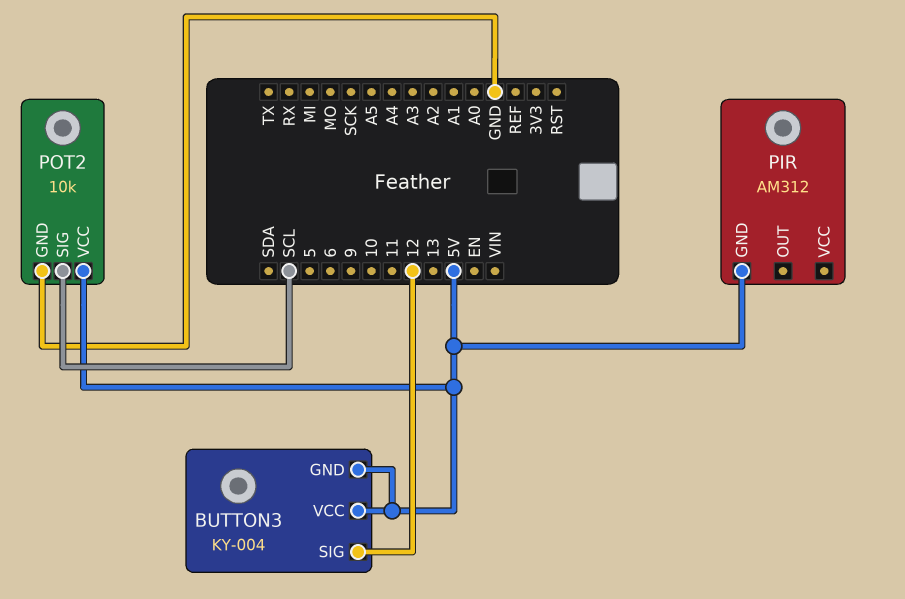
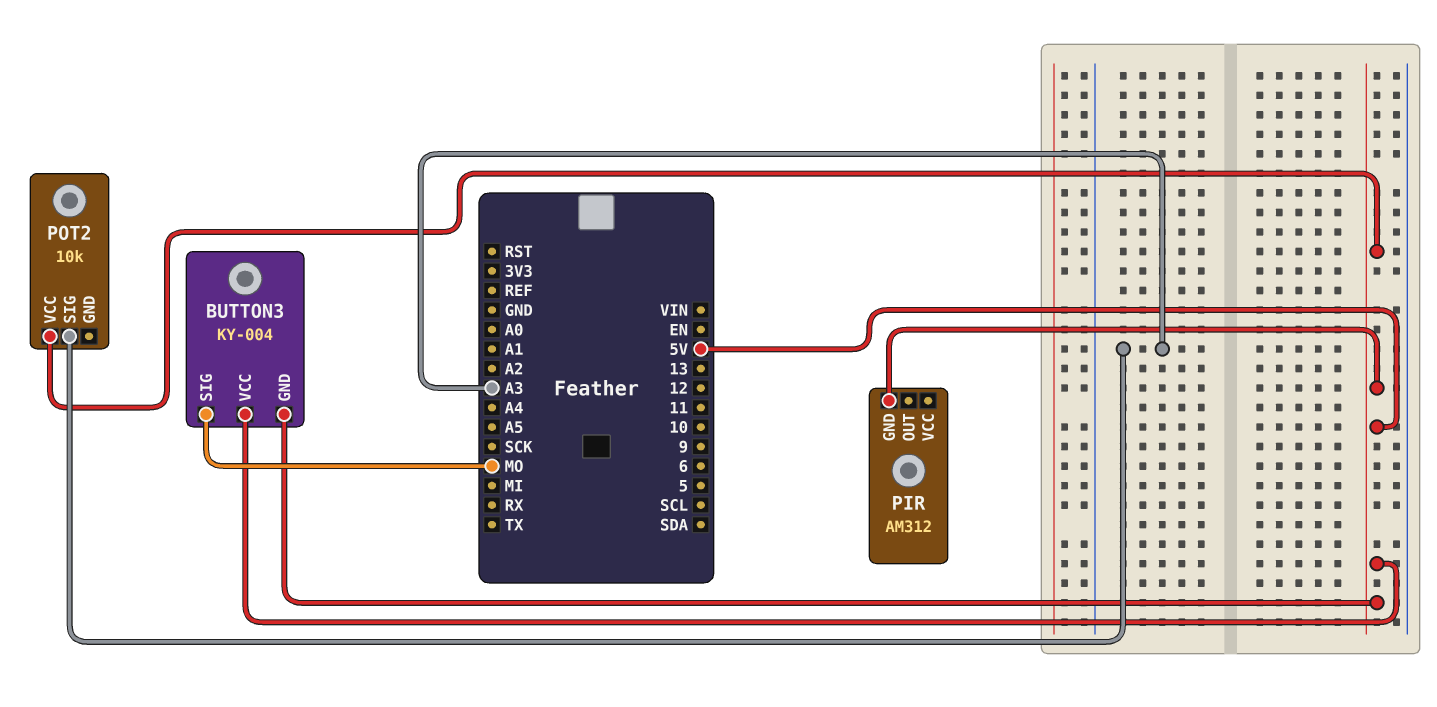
BUTTON3 pin SIG: 12 -> MO
POT2 pin GND: GND -> none
POT2 pin SIG: SCL -> A3

